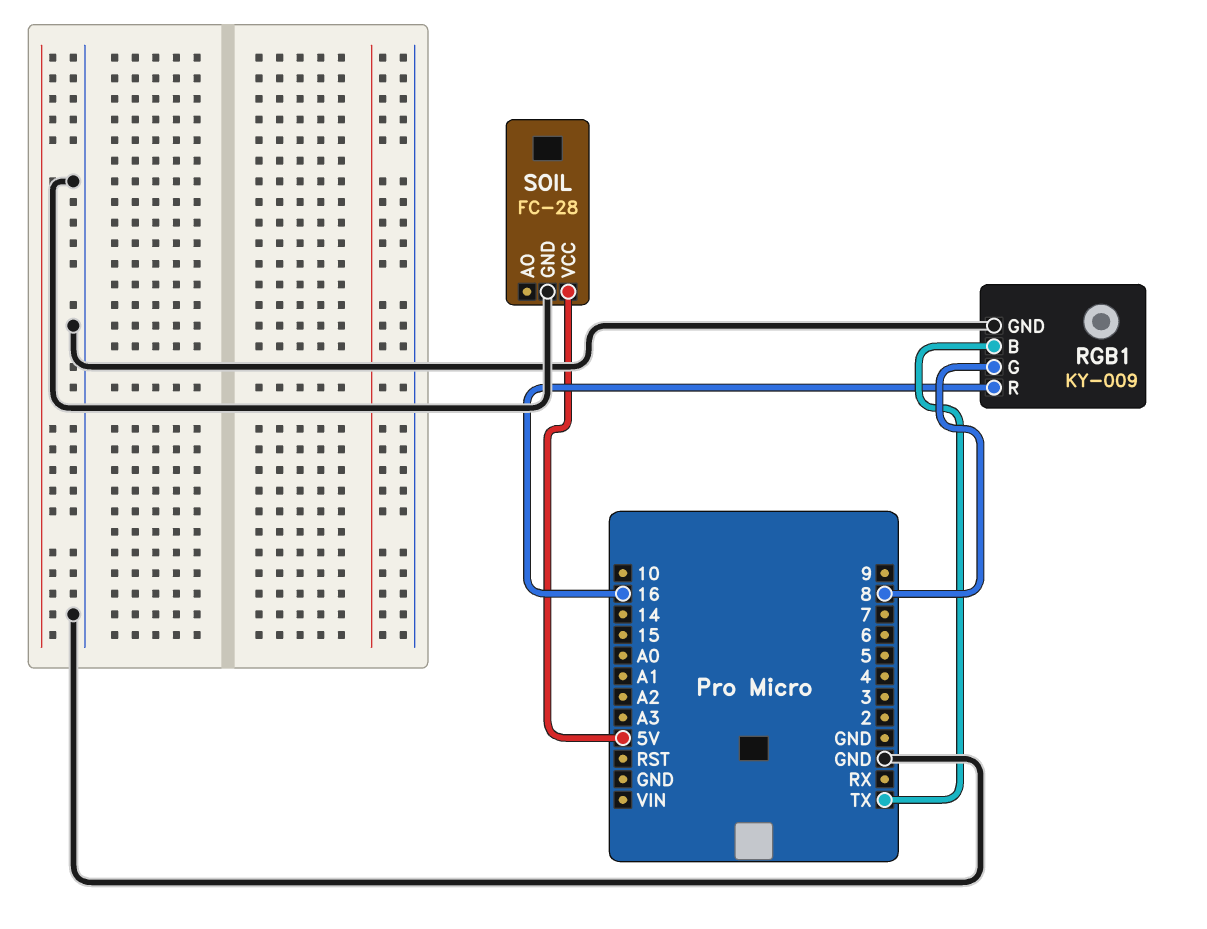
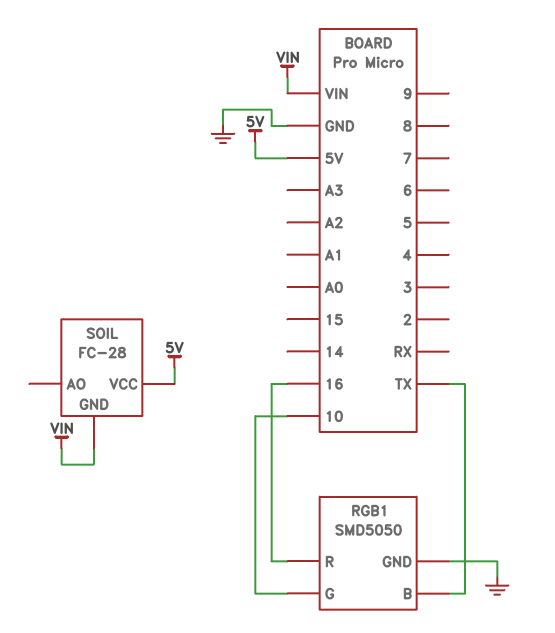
RGB1: KY-009 -> SMD5050
RGB1 pin G: 8 -> 10
SOIL pin GND: GND -> VIN

